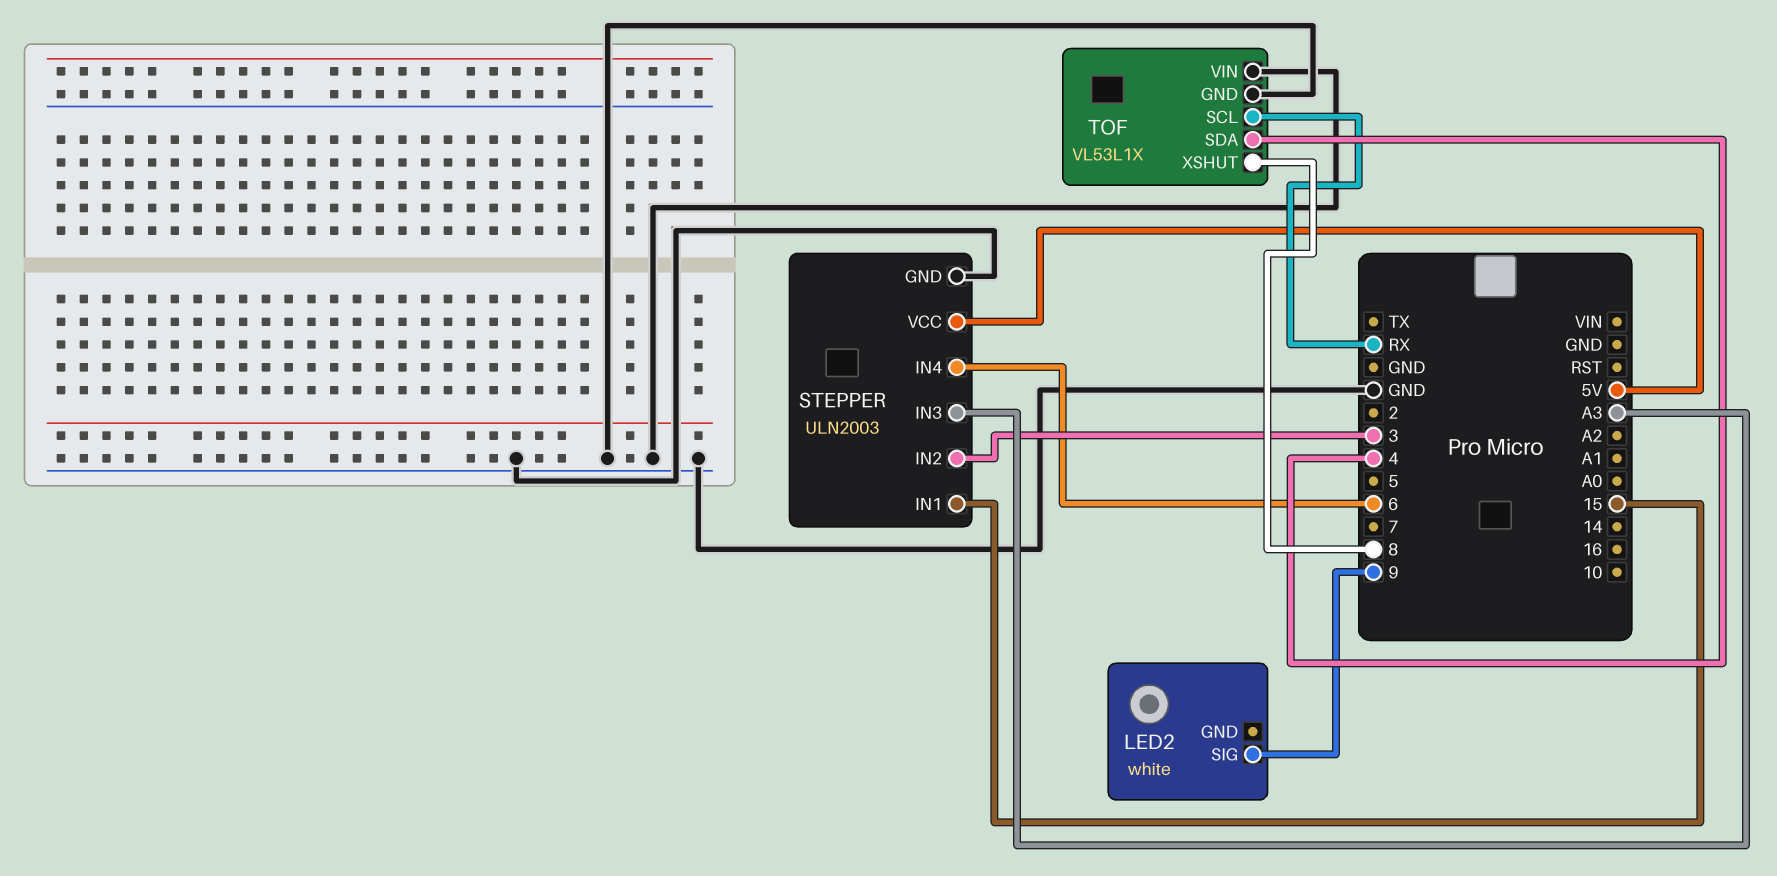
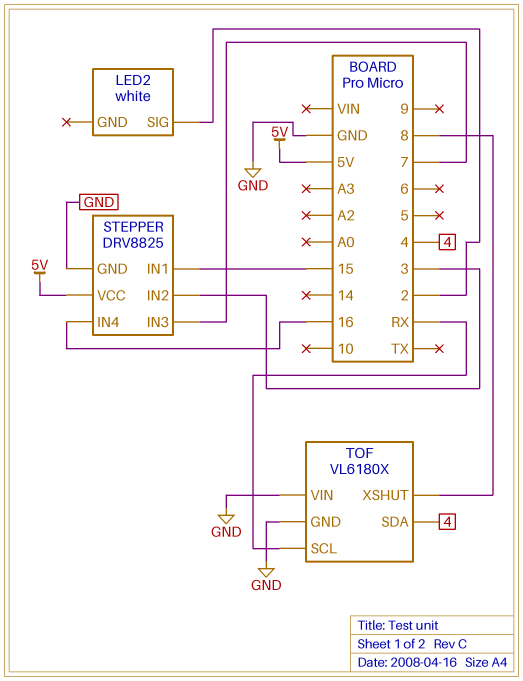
LED2 pin SIG: 9 -> 2
STEPPER: ULN2003 -> DRV8825
STEPPER pin IN3: A3 -> 7
STEPPER pin IN4: 6 -> 16
TOF: VL53L1X -> VL6180X

